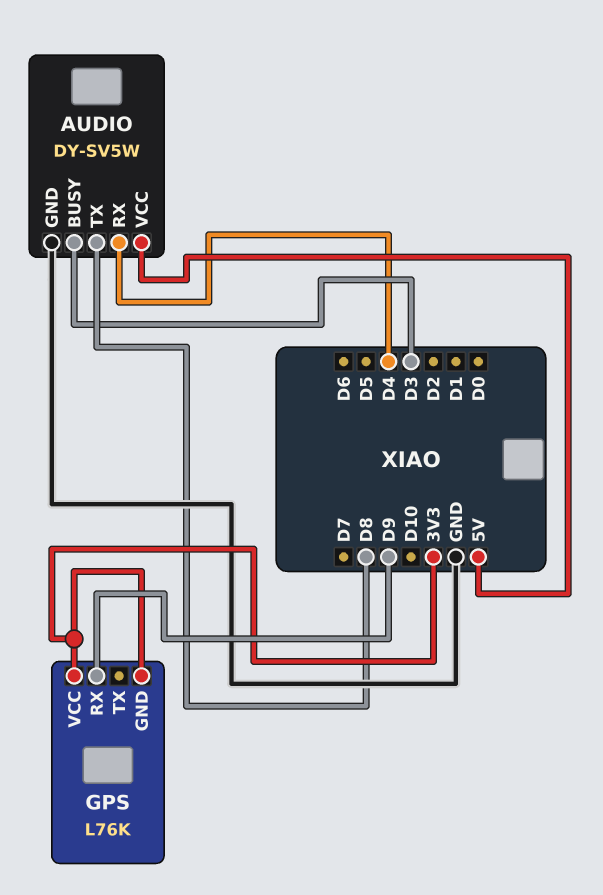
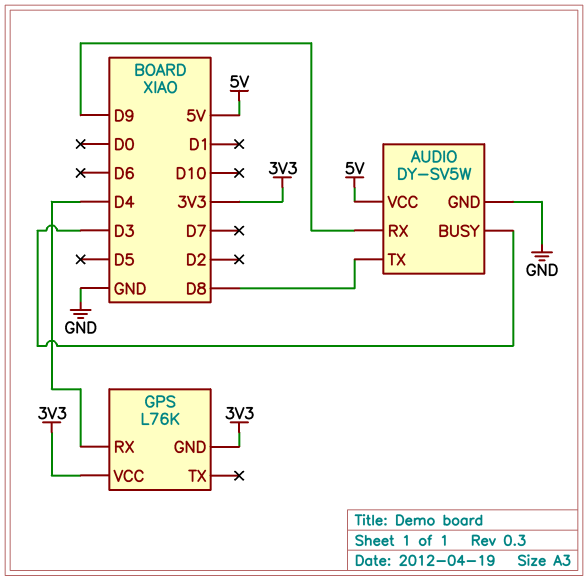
AUDIO pin RX: D4 -> D9
GPS pin RX: D9 -> D4

